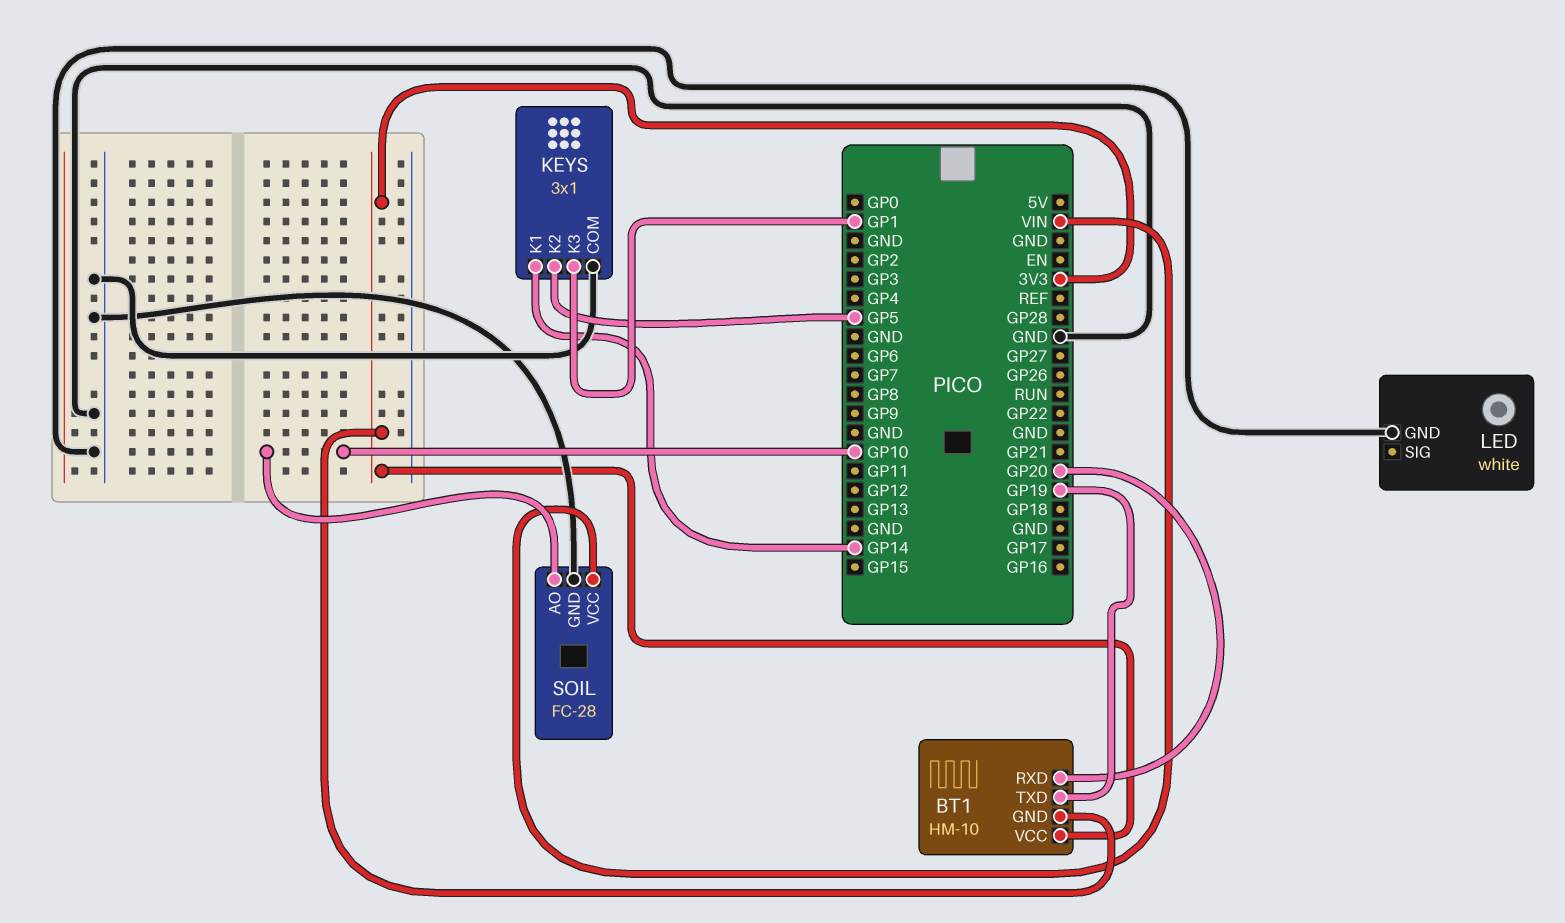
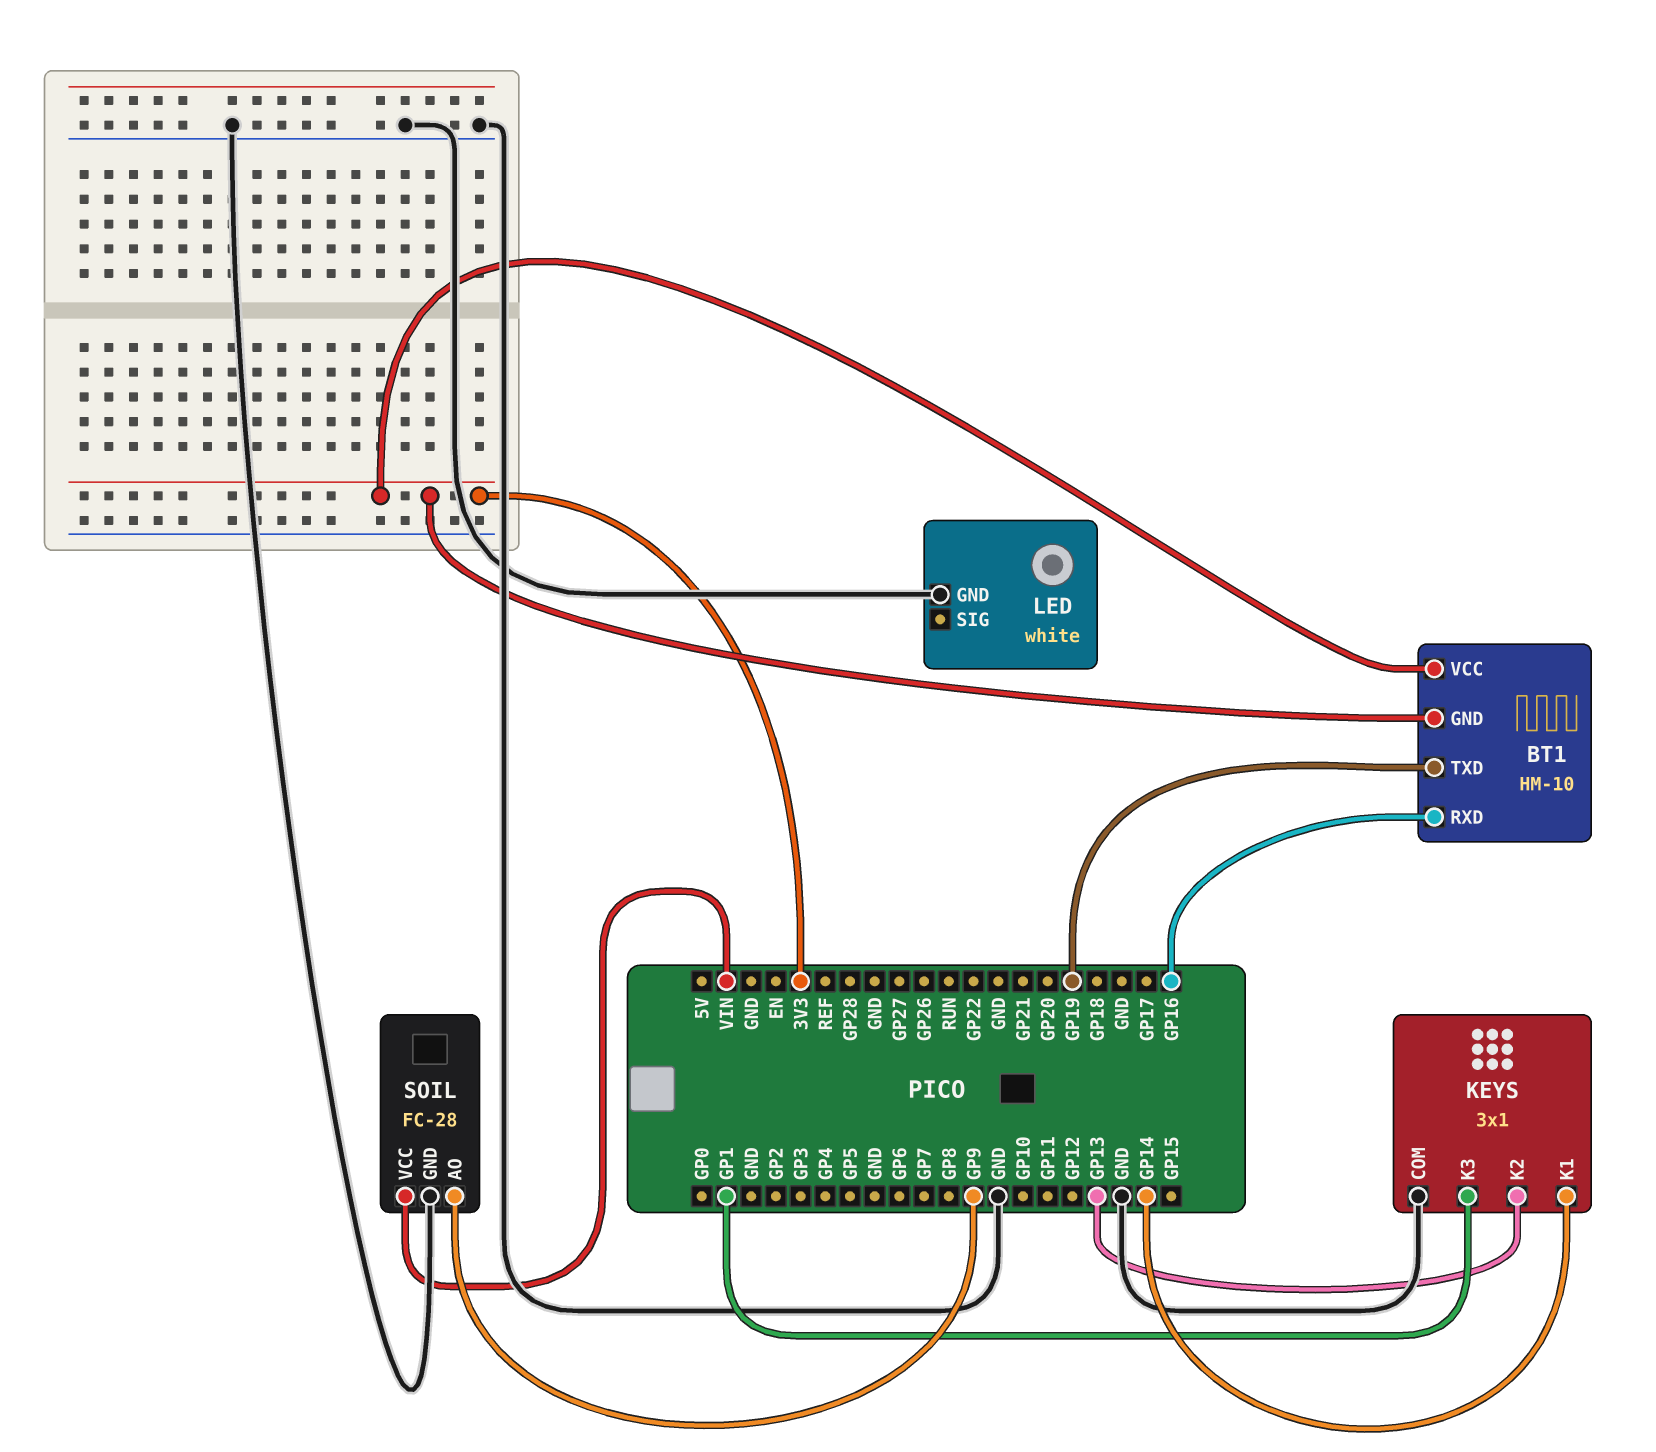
BT1 pin RXD: GP20 -> GP16
KEYS pin K2: GP5 -> GP13
SOIL pin AO: GP10 -> GP9

